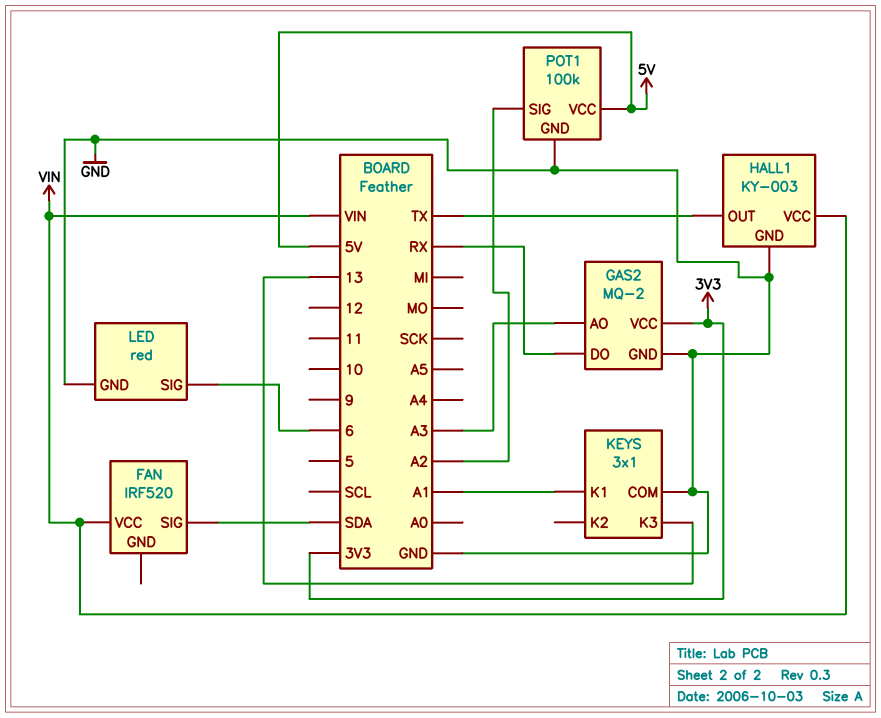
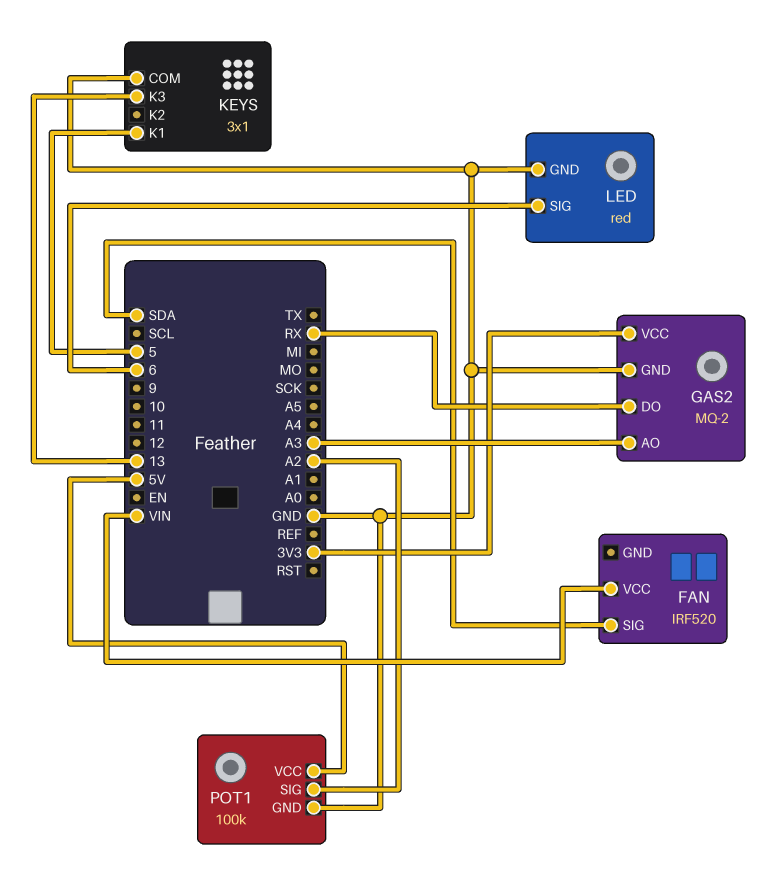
HALL1: KY-003 -> none
HALL1 pin GND: GND -> none
HALL1 pin OUT: TX -> none
HALL1 pin VCC: VIN -> none
KEYS pin K1: A1 -> 5

